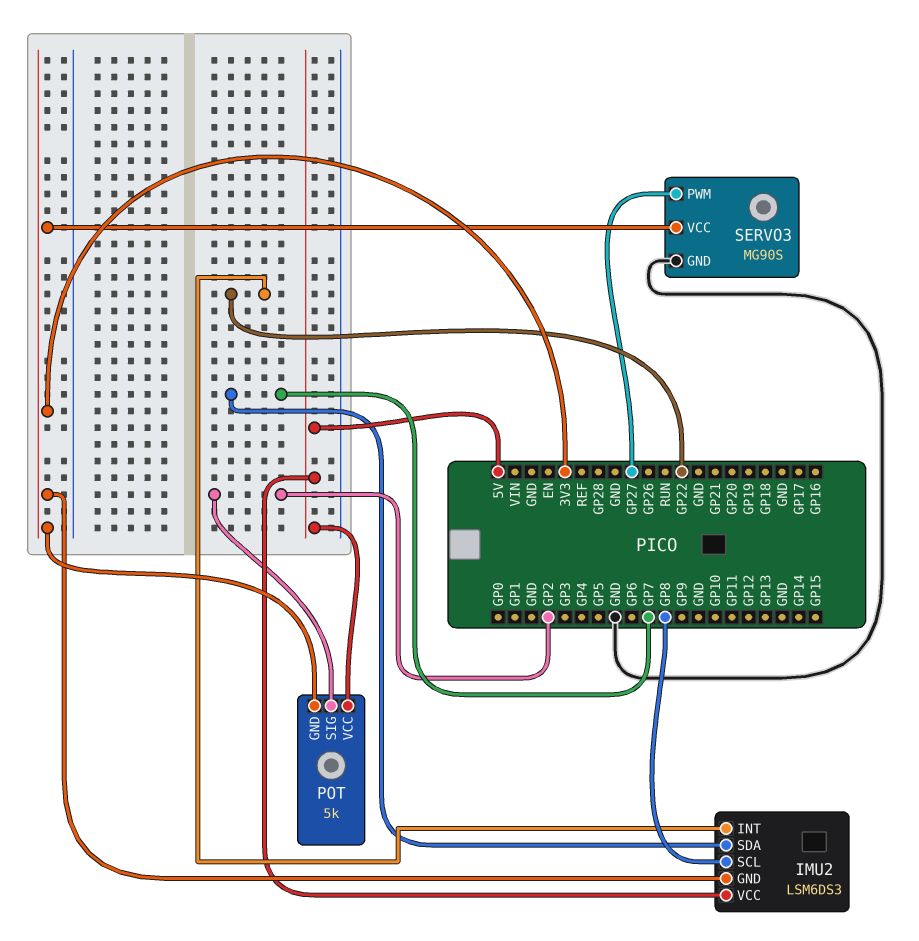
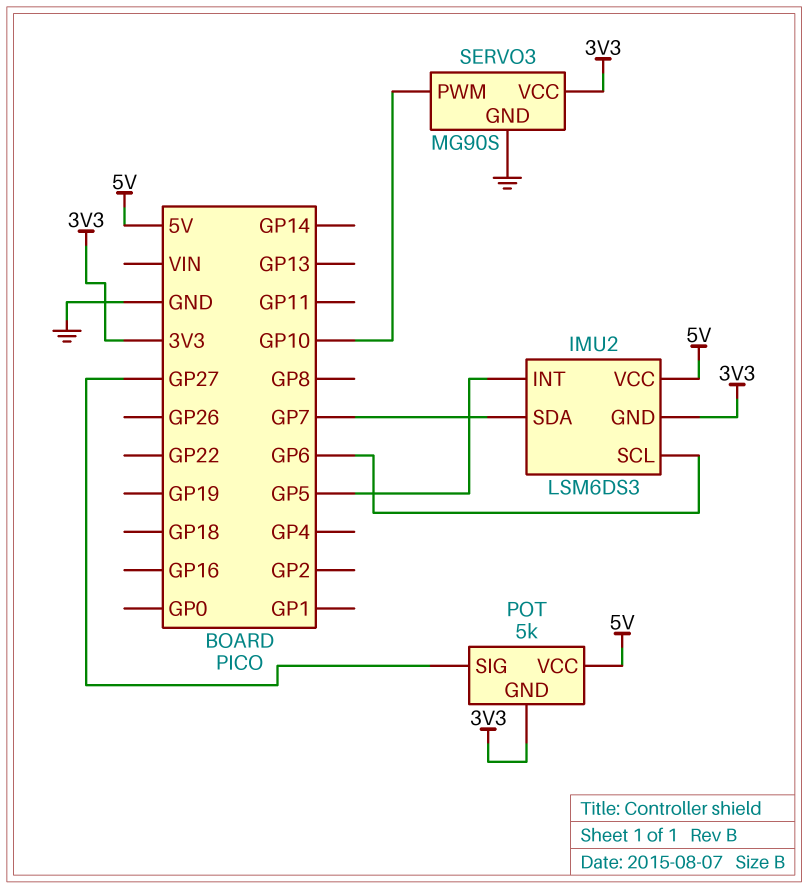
IMU2 pin INT: GP22 -> GP5
IMU2 pin SCL: GP8 -> GP6
POT pin SIG: GP2 -> GP27
SERVO3 pin PWM: GP27 -> GP10

